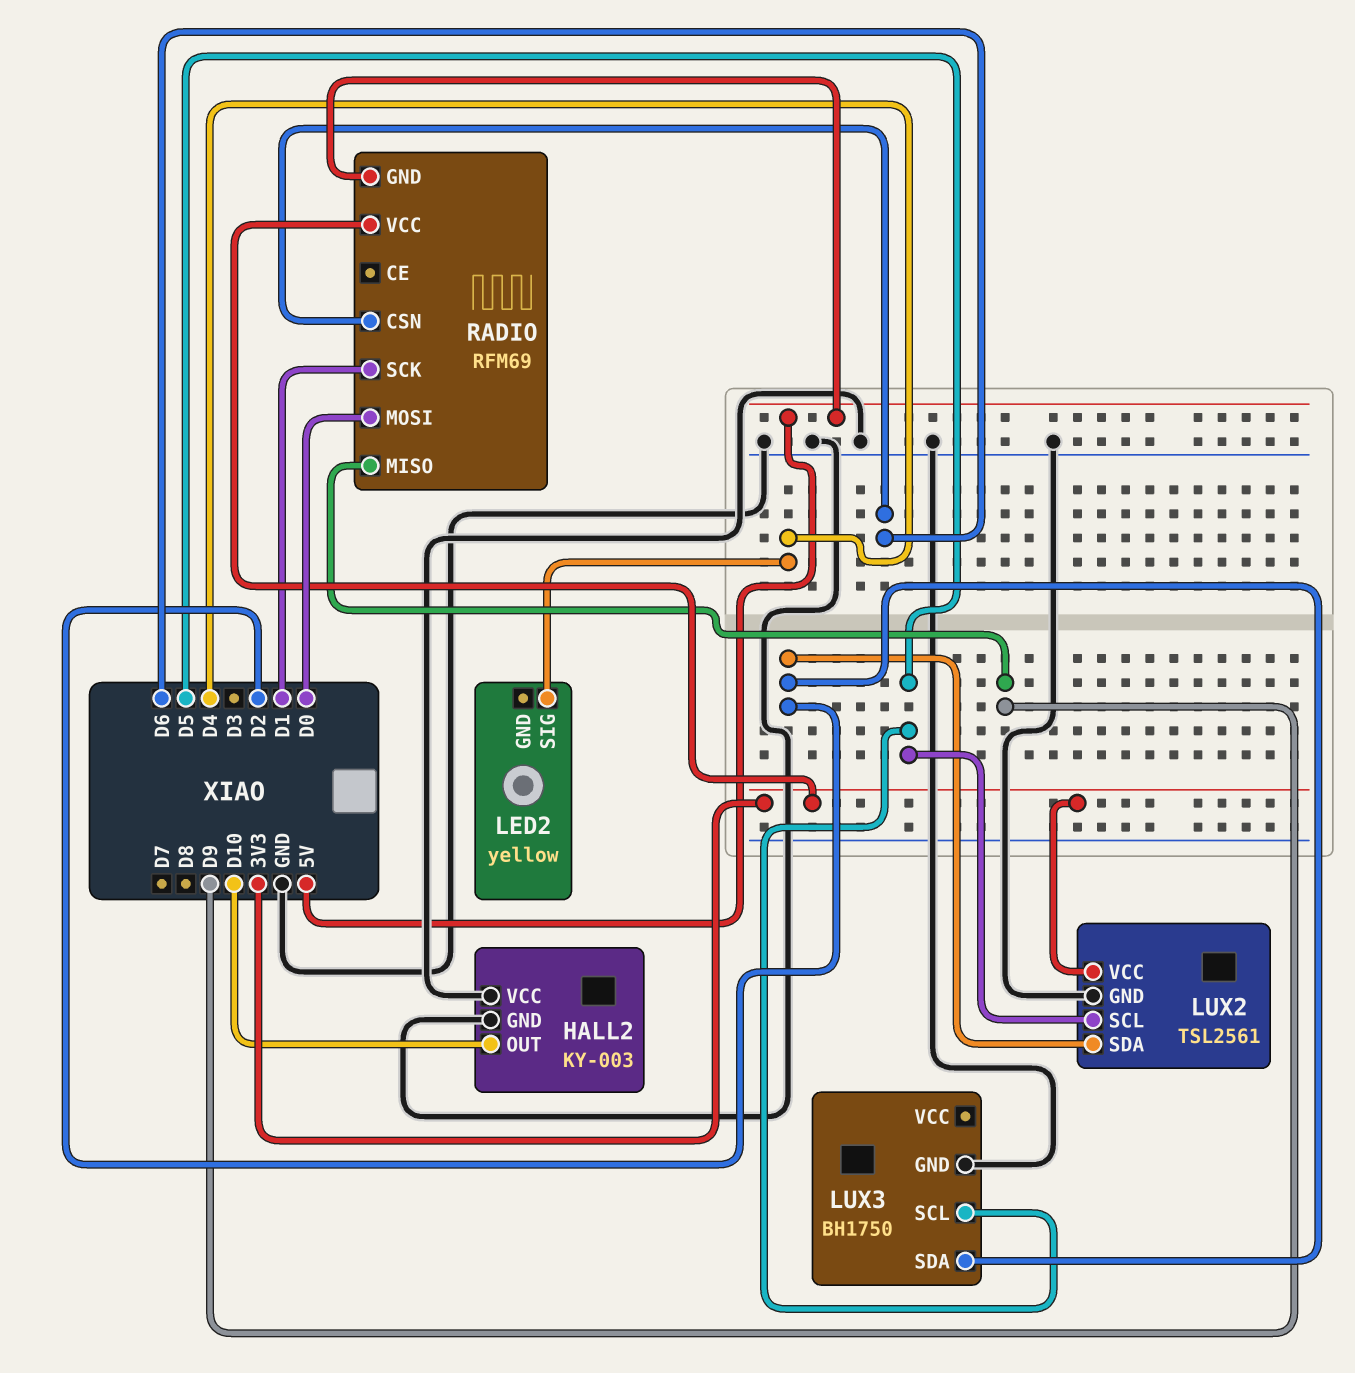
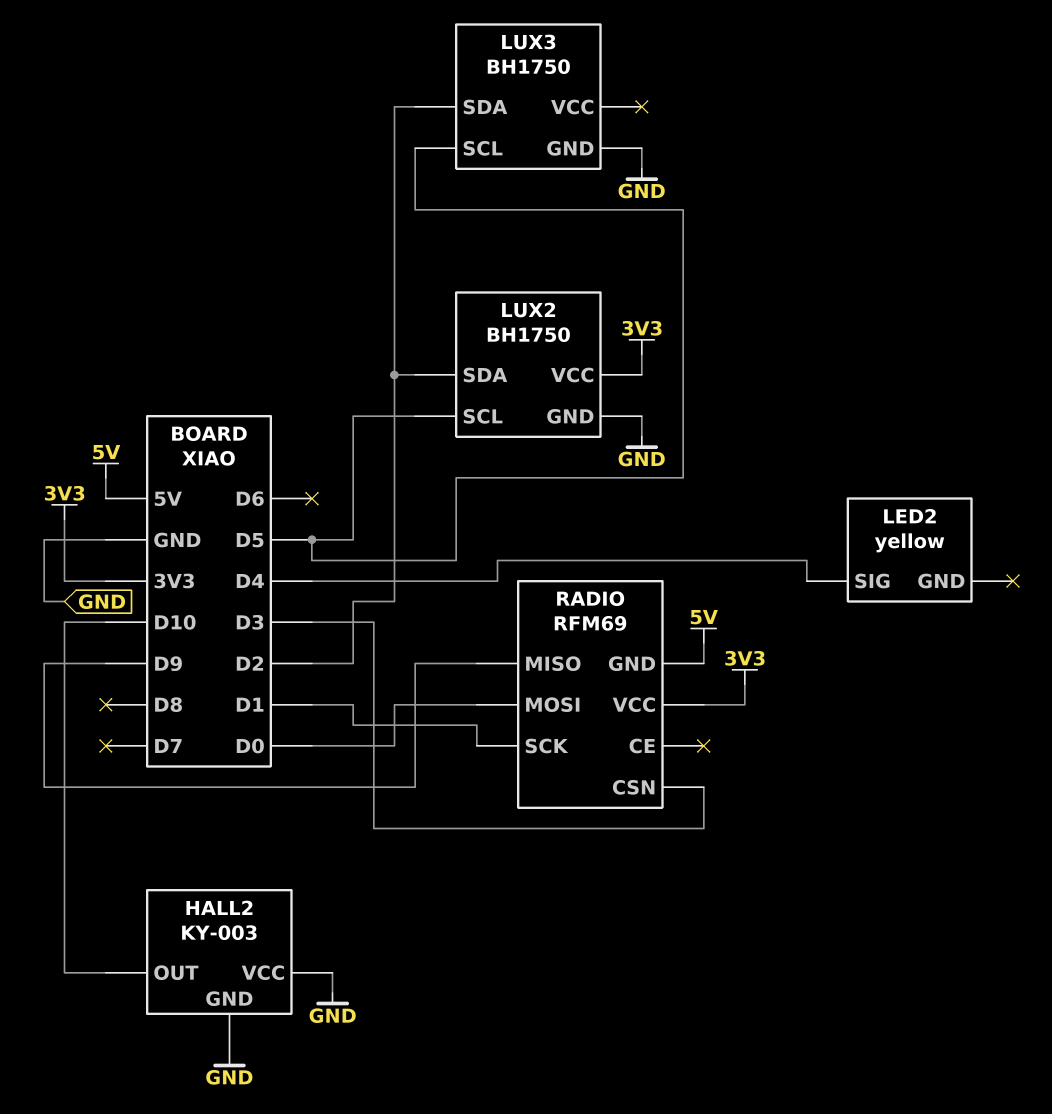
LUX2: TSL2561 -> BH1750
RADIO pin CSN: D6 -> D3

